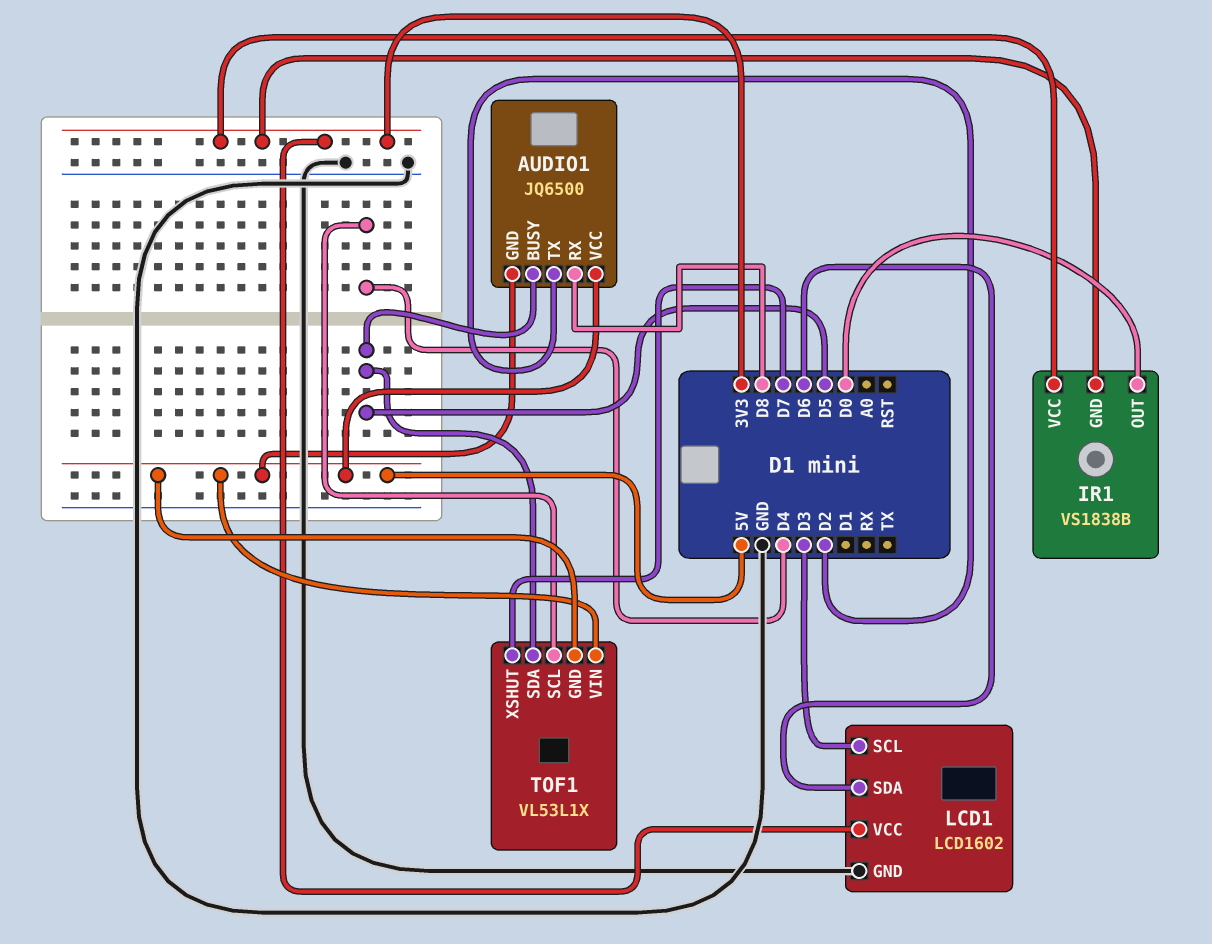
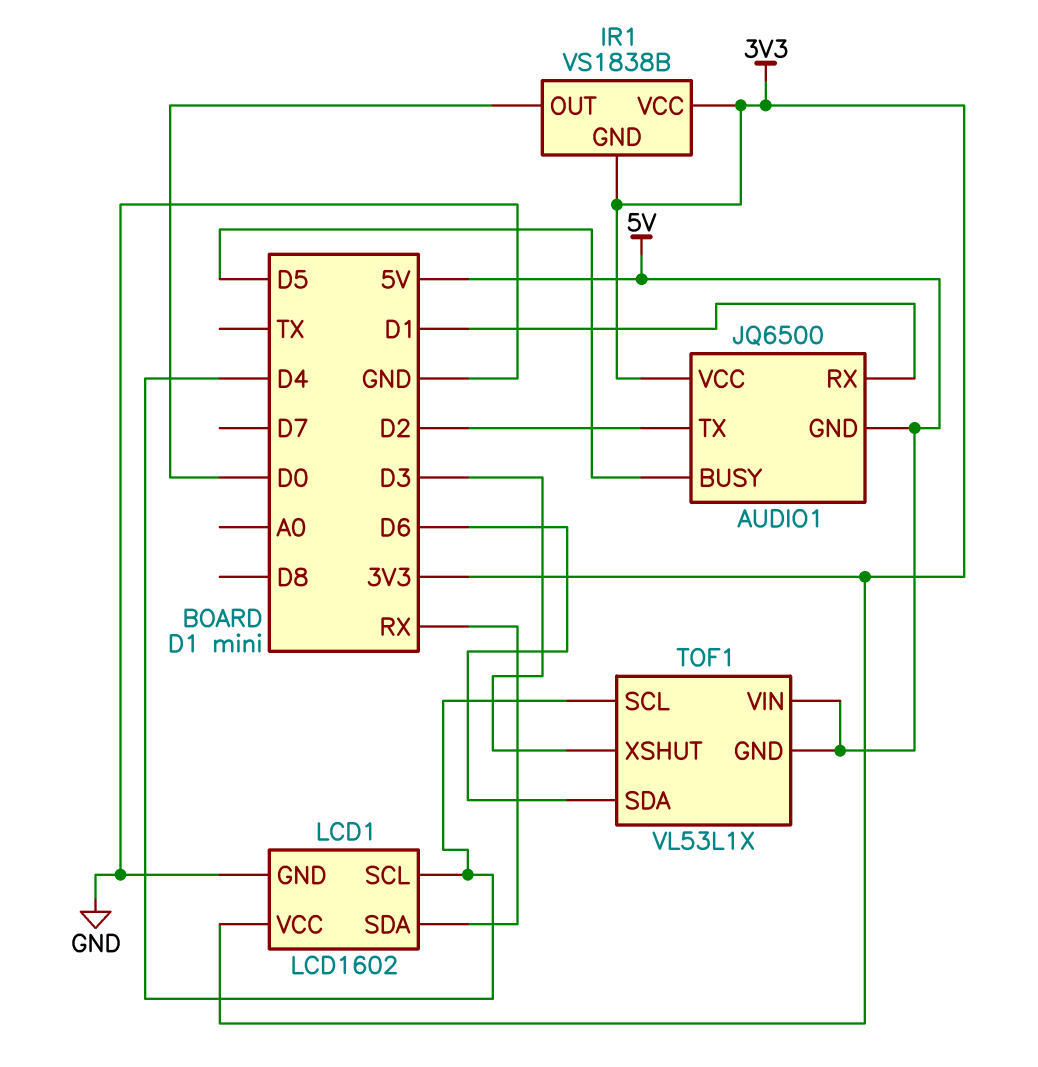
AUDIO1 pin RX: D8 -> D1
AUDIO1 pin VCC: 5V -> 3V3
LCD1 pin SCL: D3 -> D4
LCD1 pin SDA: D6 -> RX
TOF1 pin SDA: D5 -> D6
TOF1 pin XSHUT: D7 -> D3

